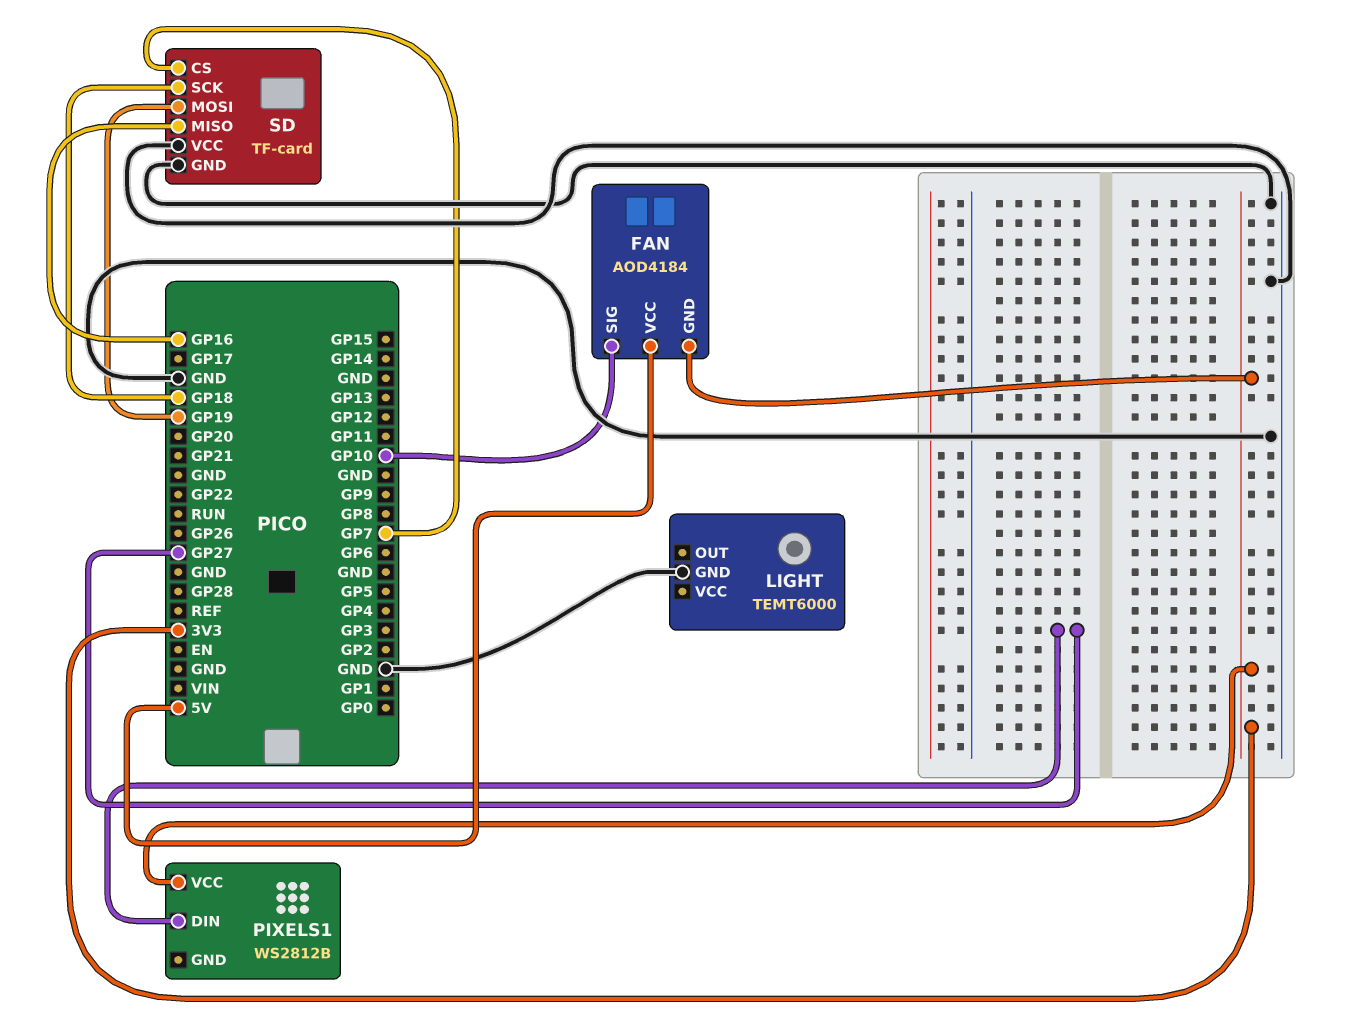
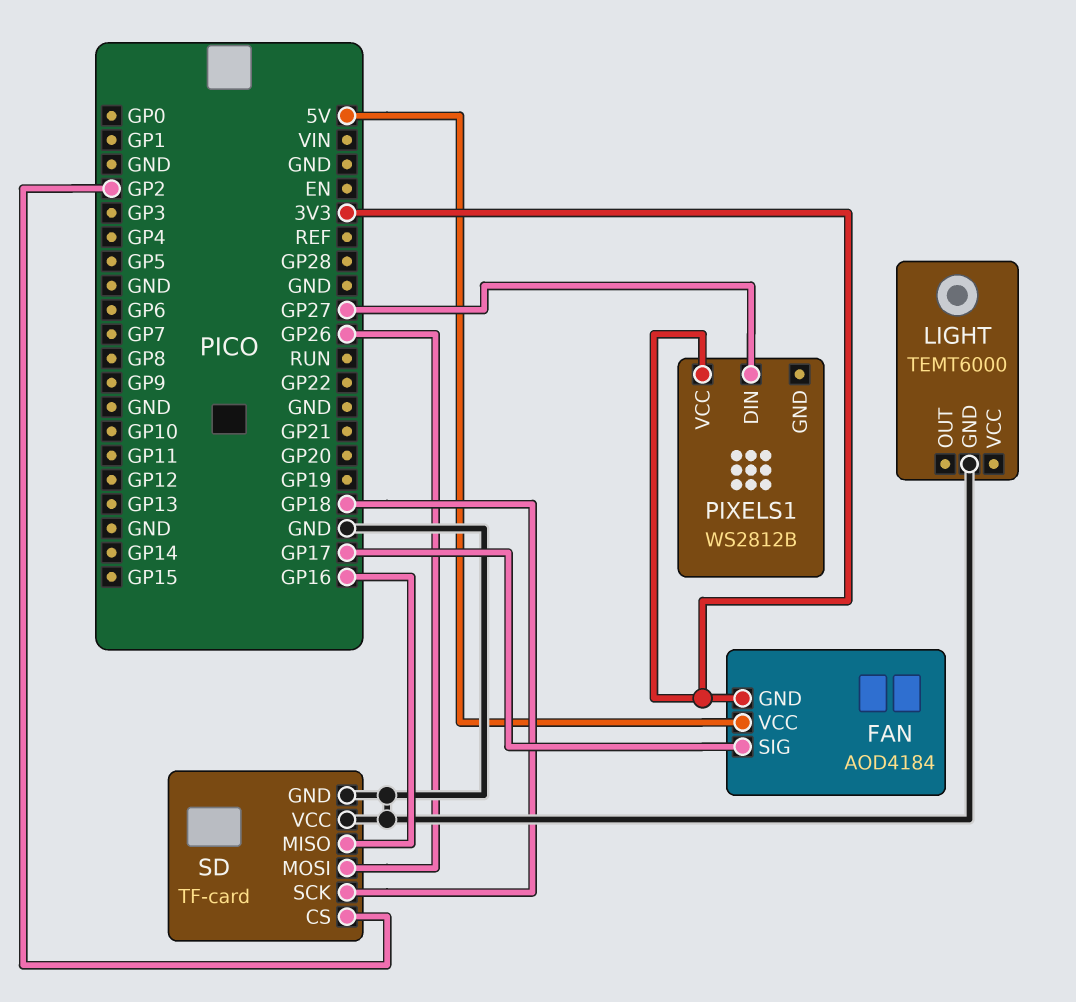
FAN pin SIG: GP10 -> GP17
SD pin CS: GP7 -> GP2
SD pin MOSI: GP19 -> GP26

